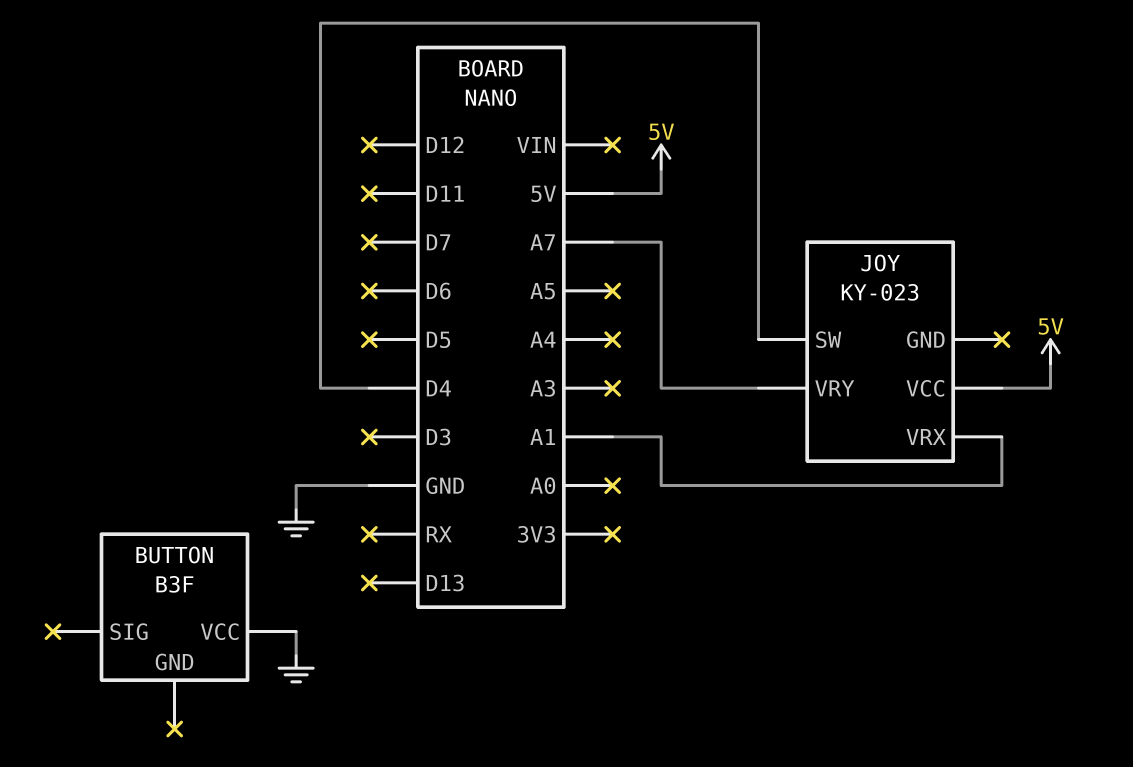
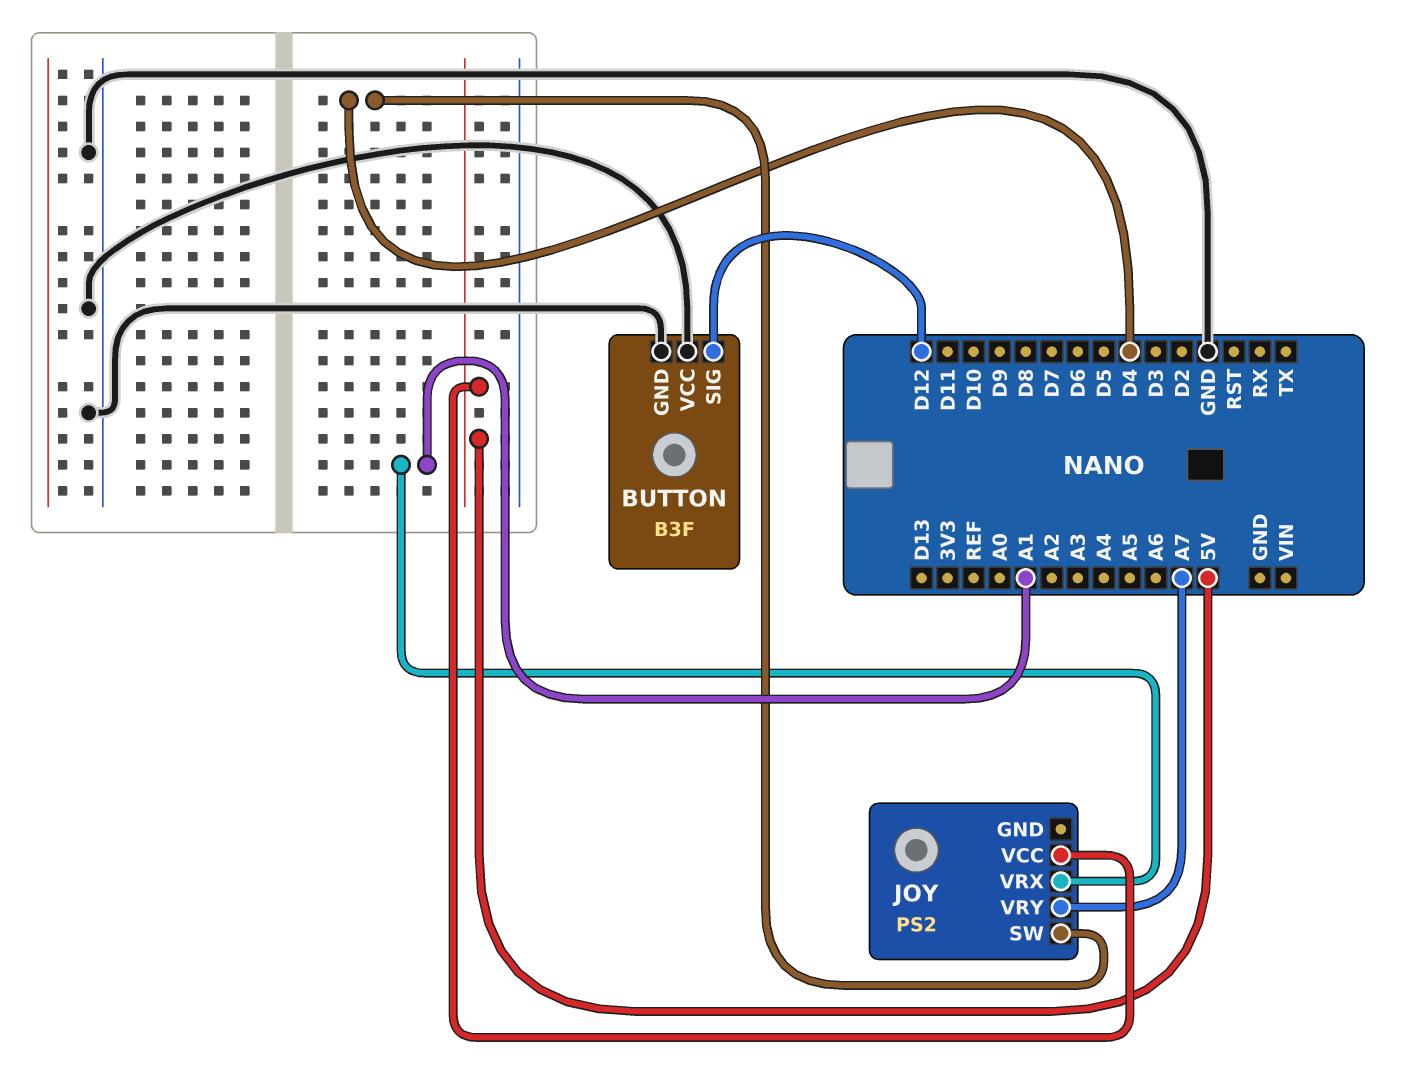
BUTTON pin GND: none -> GND
BUTTON pin SIG: none -> D12
JOY: KY-023 -> PS2

